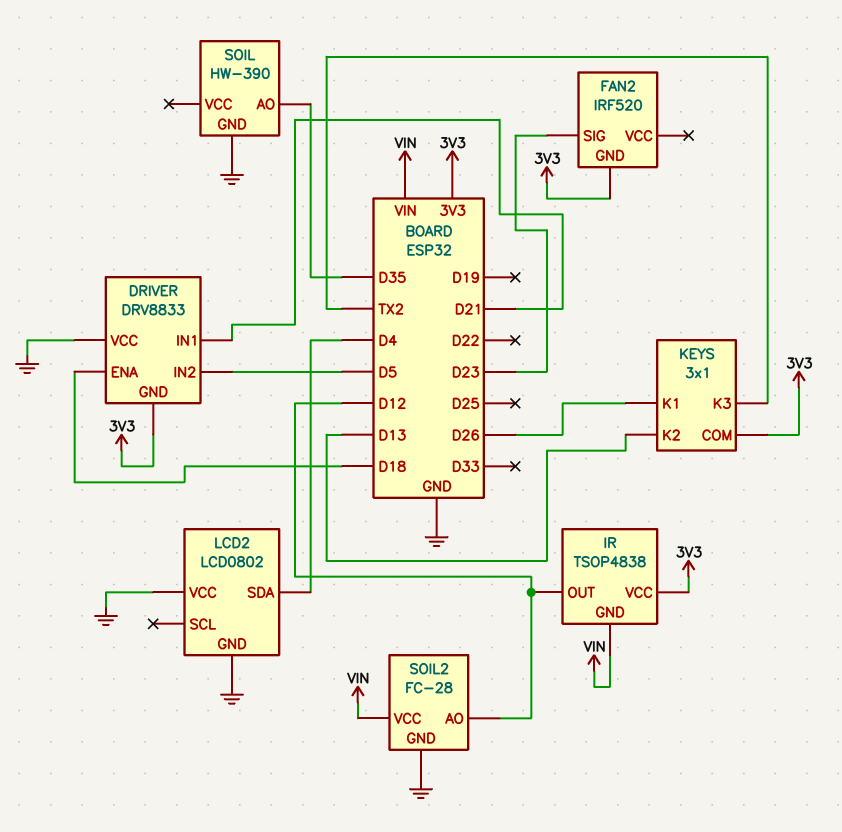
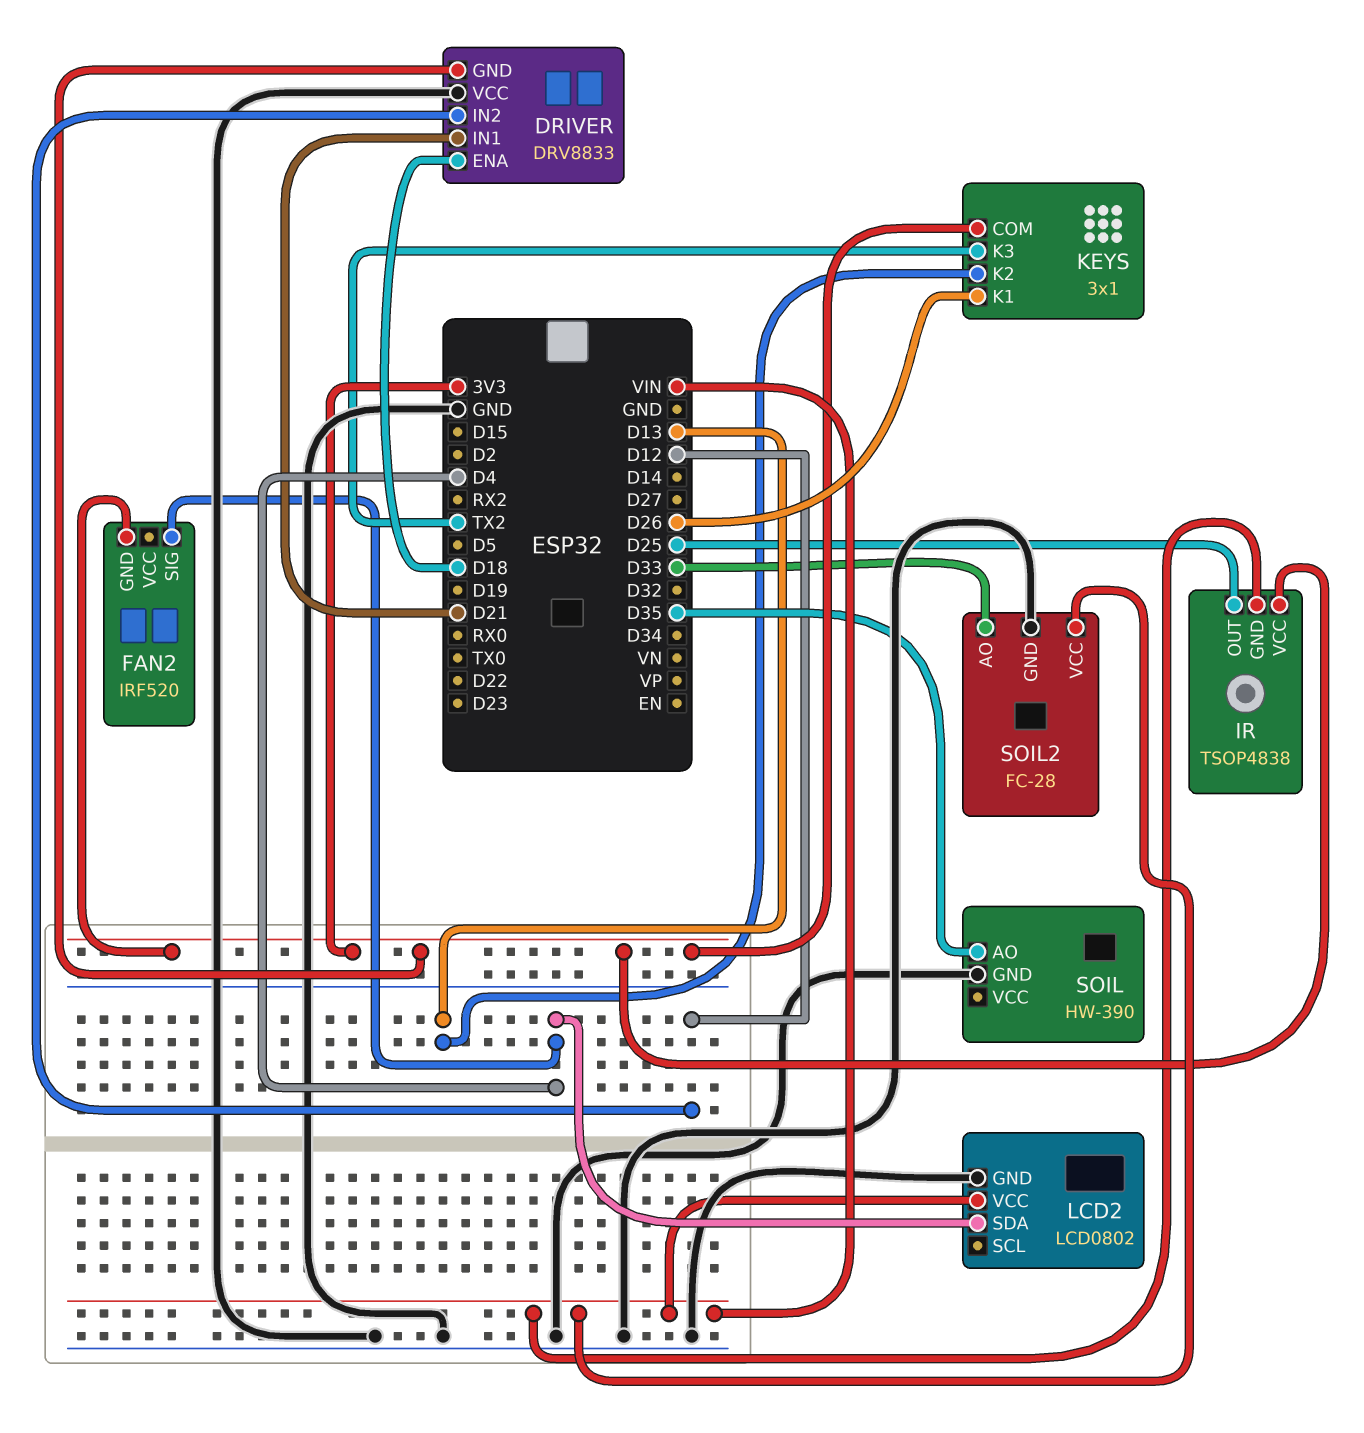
DRIVER pin IN2: D5 -> D12
FAN2 pin SIG: D23 -> D4
IR pin OUT: D12 -> D25
LCD2 pin VCC: GND -> VIN
SOIL2 pin AO: D12 -> D33

